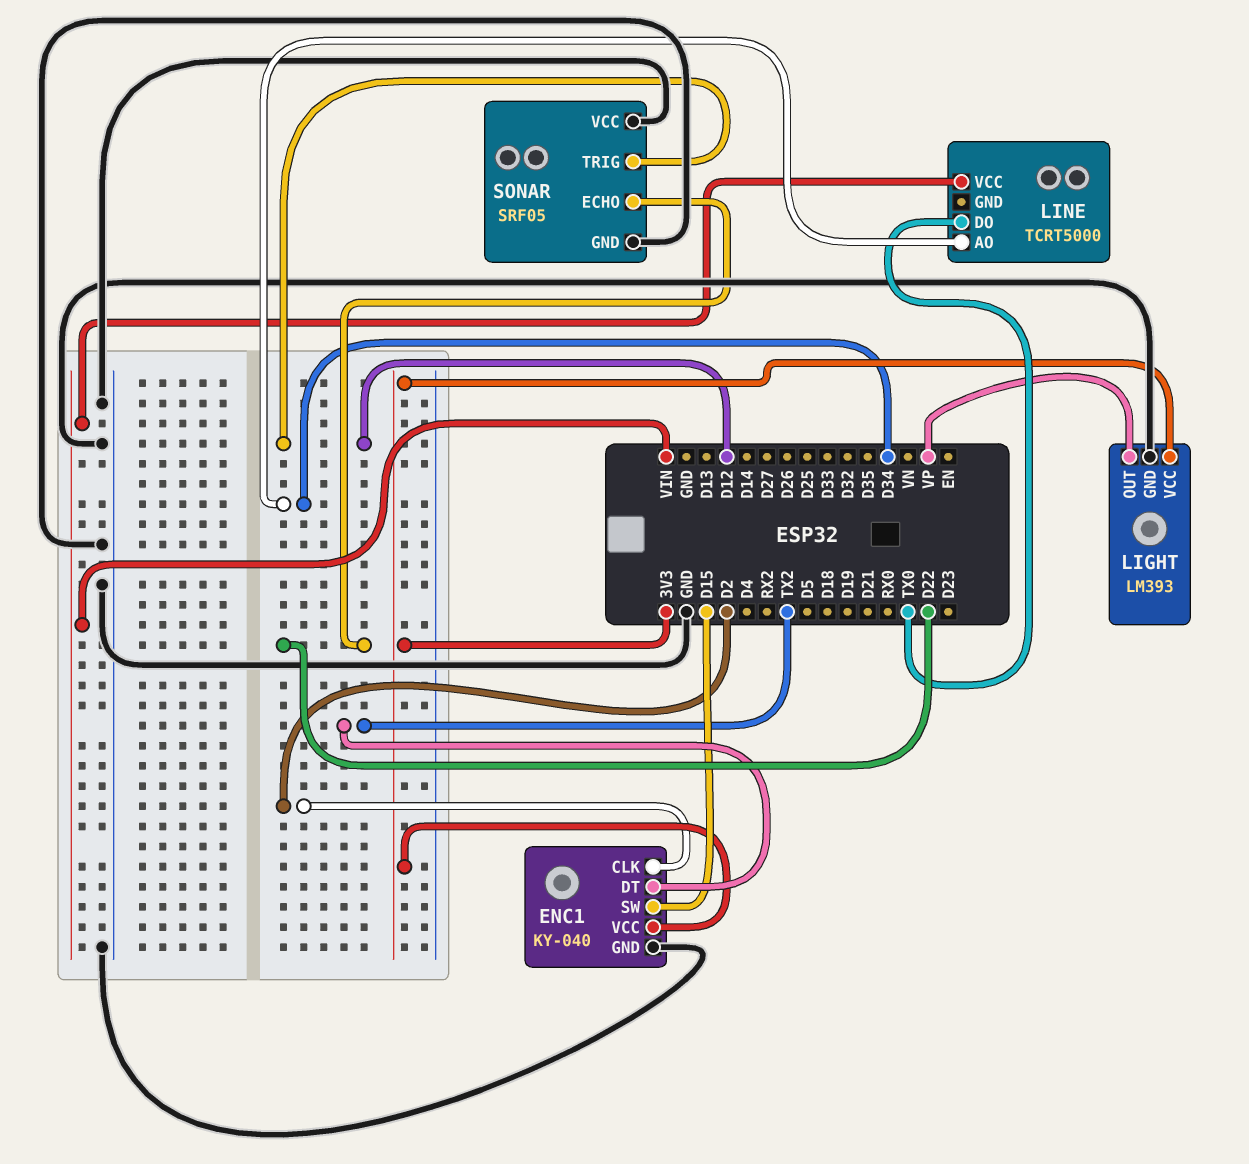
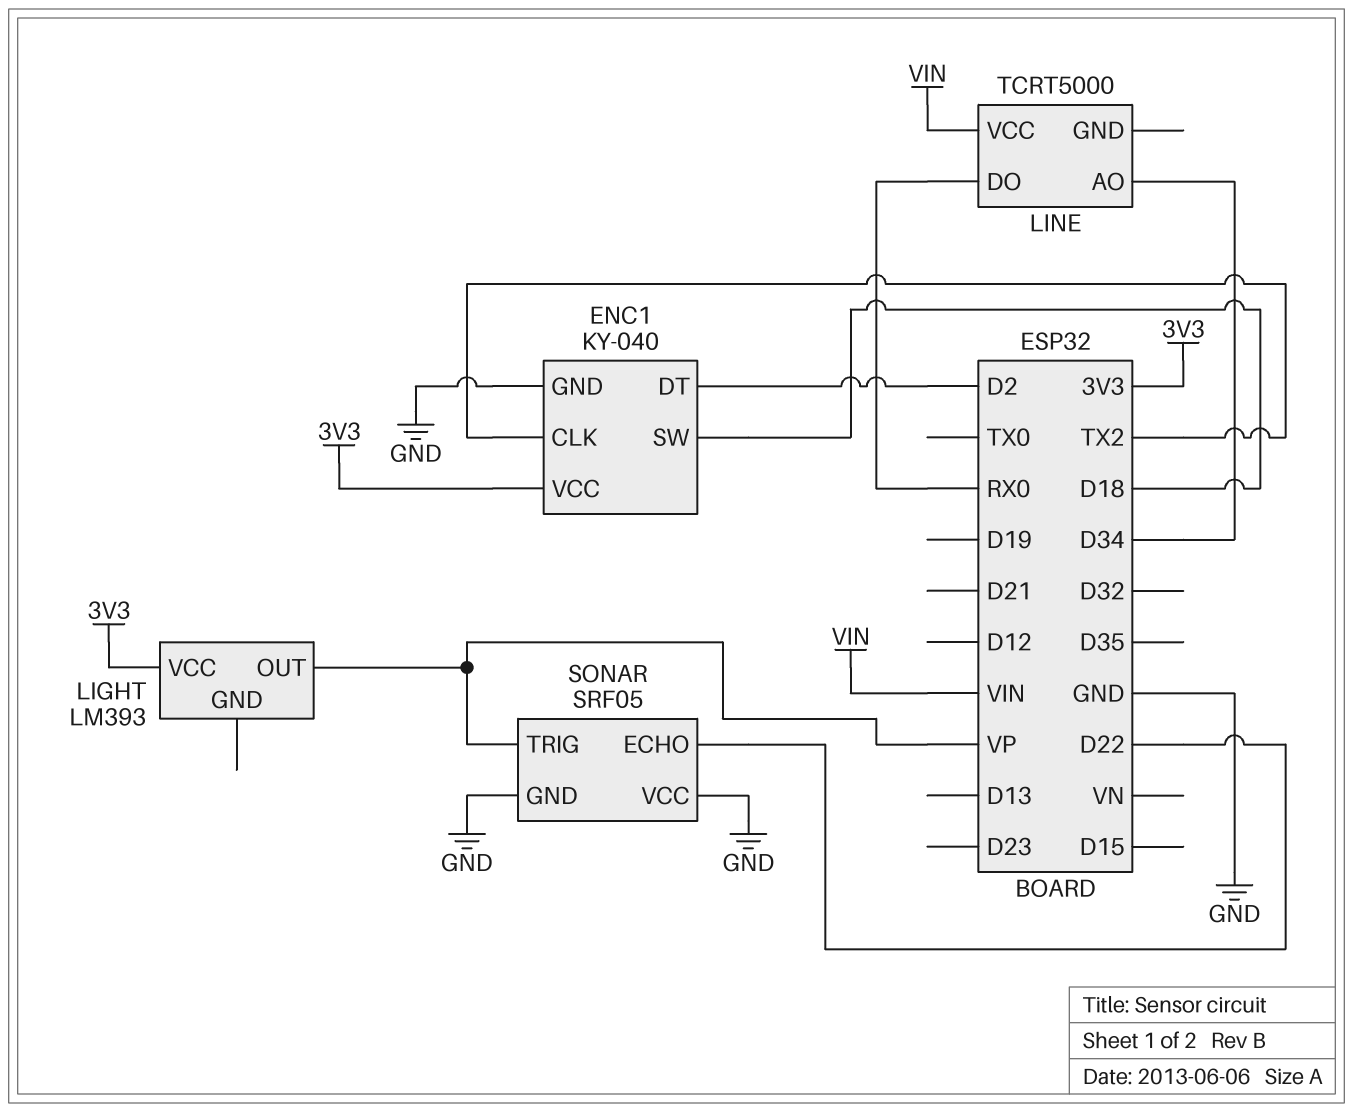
ENC1 pin CLK: D2 -> TX2
ENC1 pin DT: TX2 -> D2
ENC1 pin SW: D15 -> D18
LIGHT pin GND: GND -> none
LINE pin DO: TX0 -> RX0
SONAR pin TRIG: D12 -> VP

